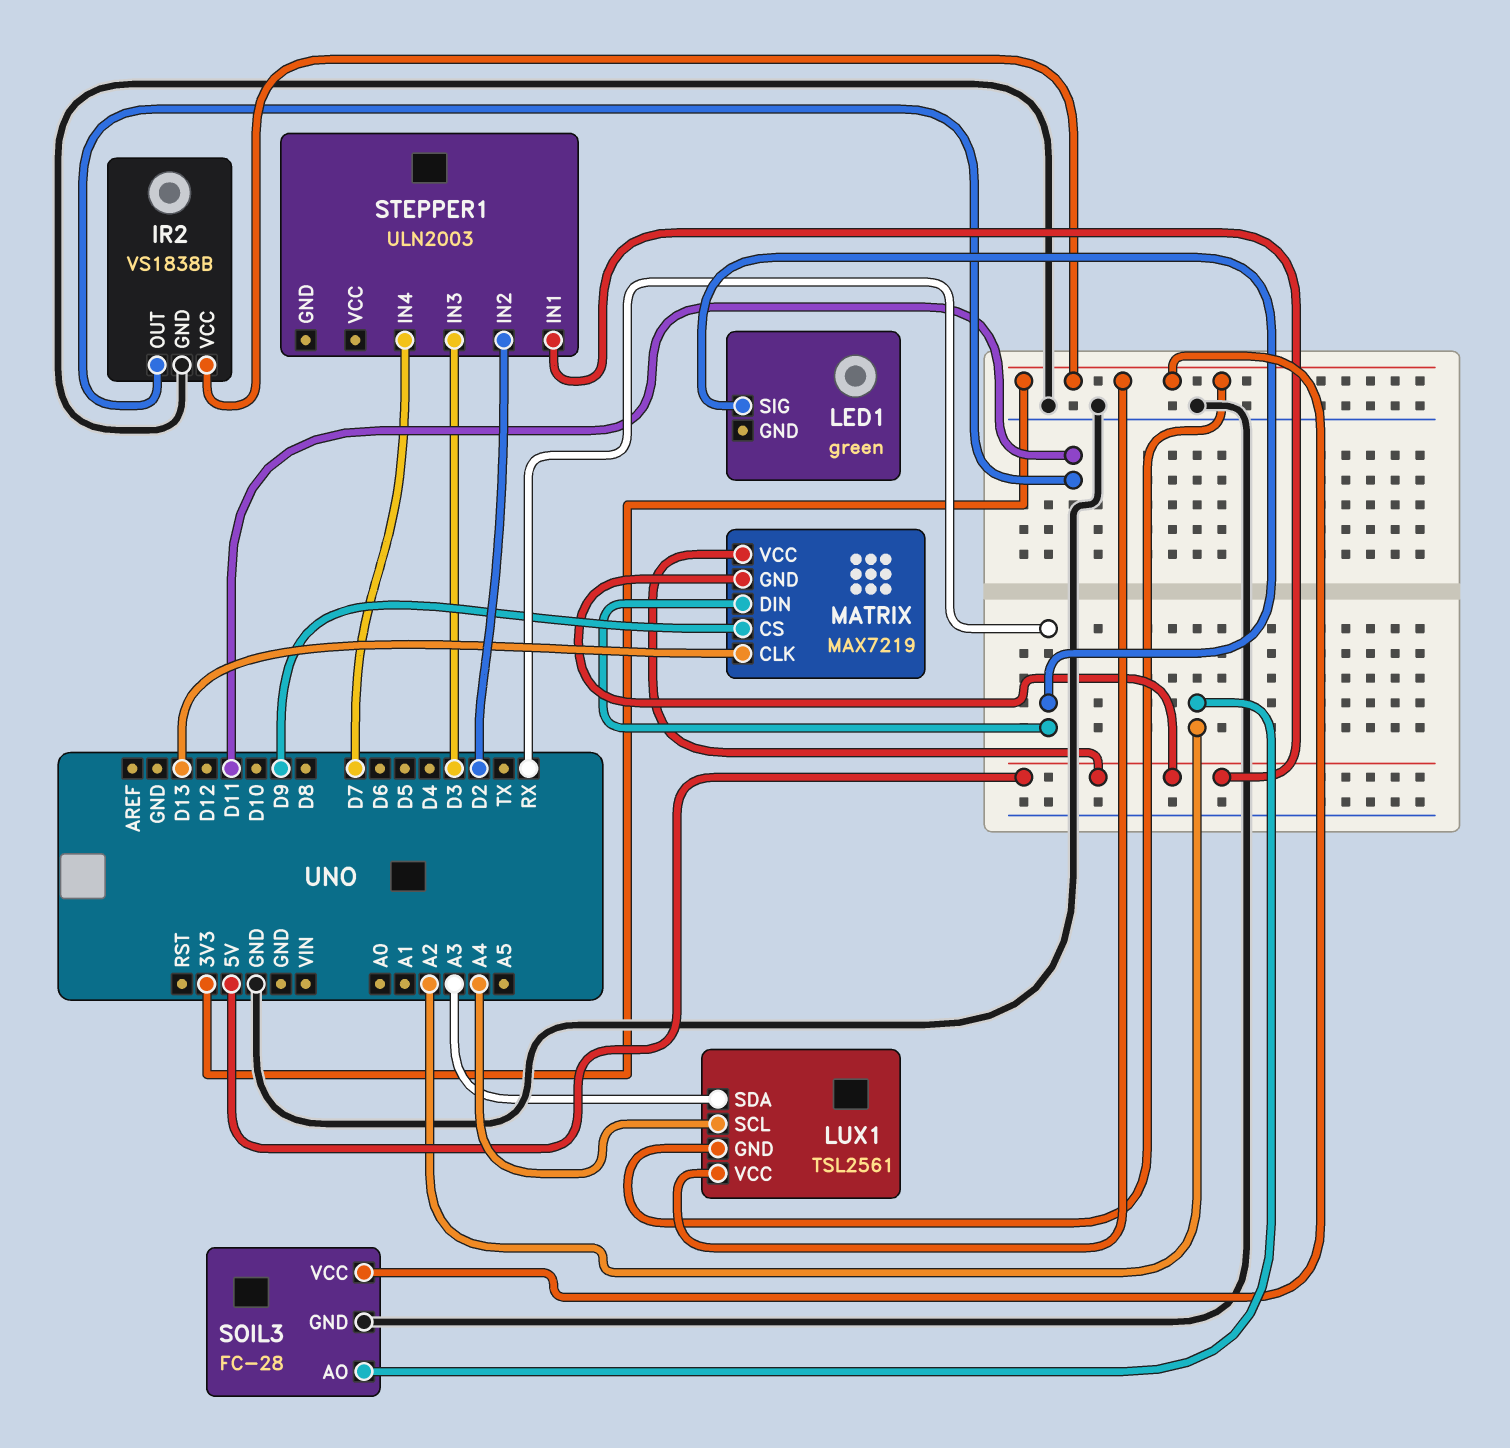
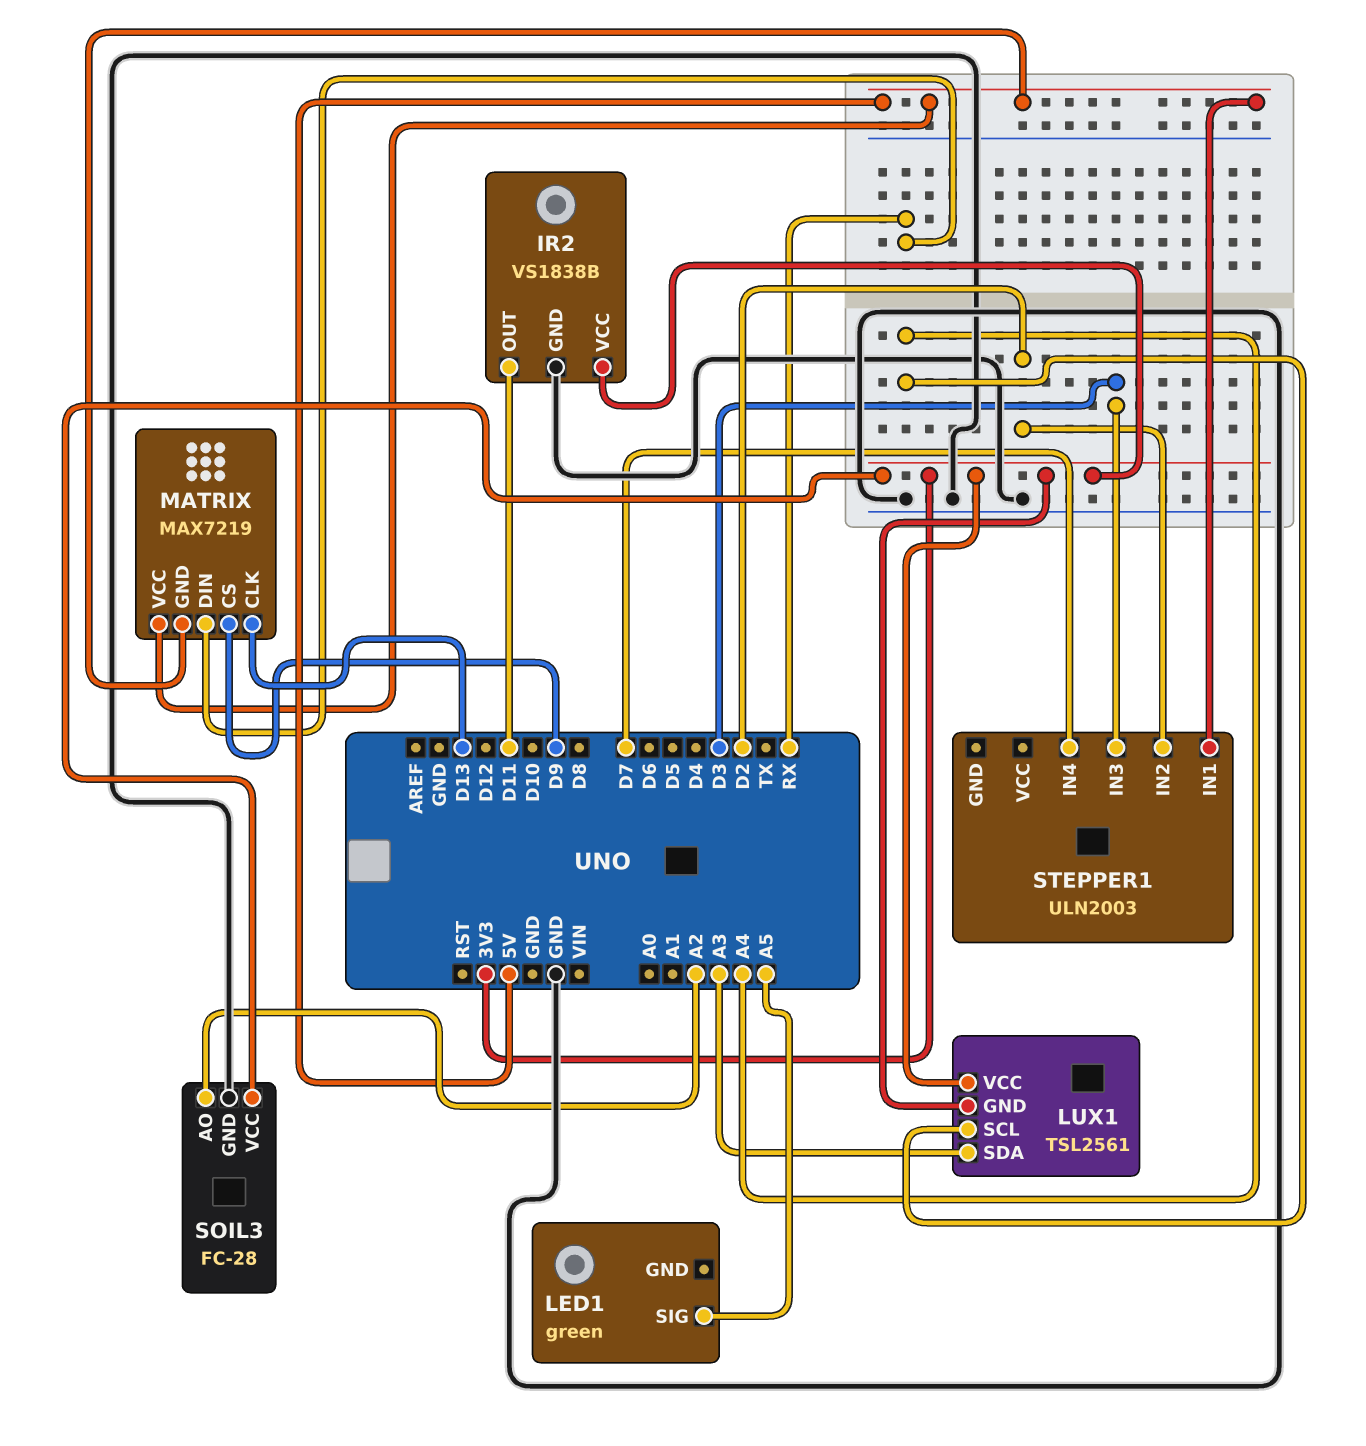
LED1 pin SIG: RX -> A5

